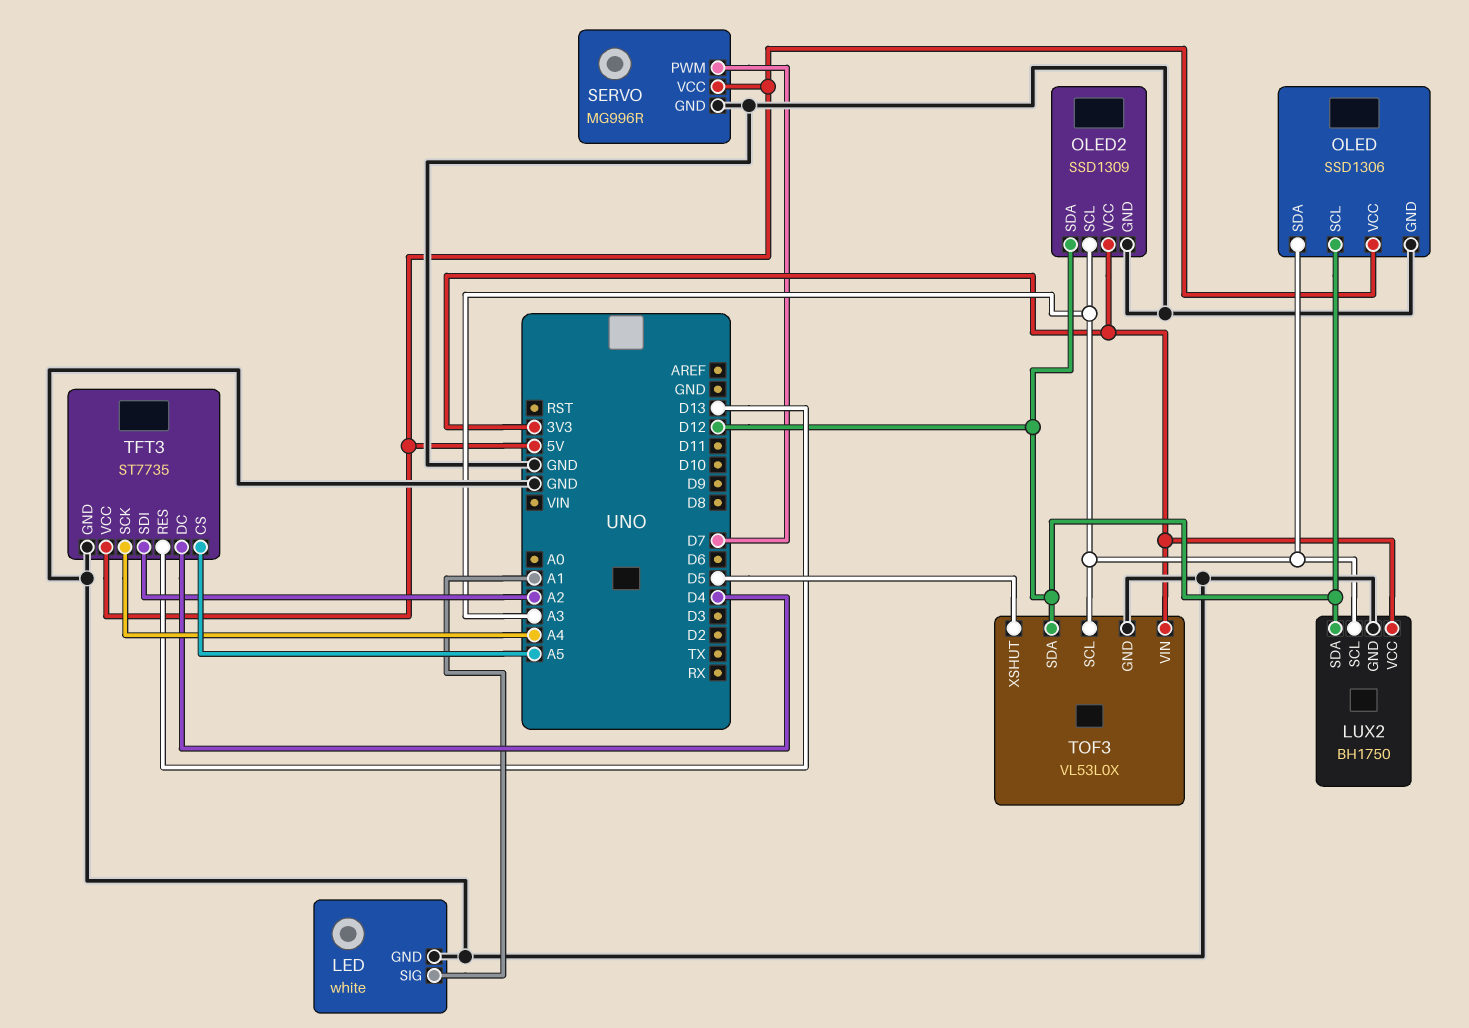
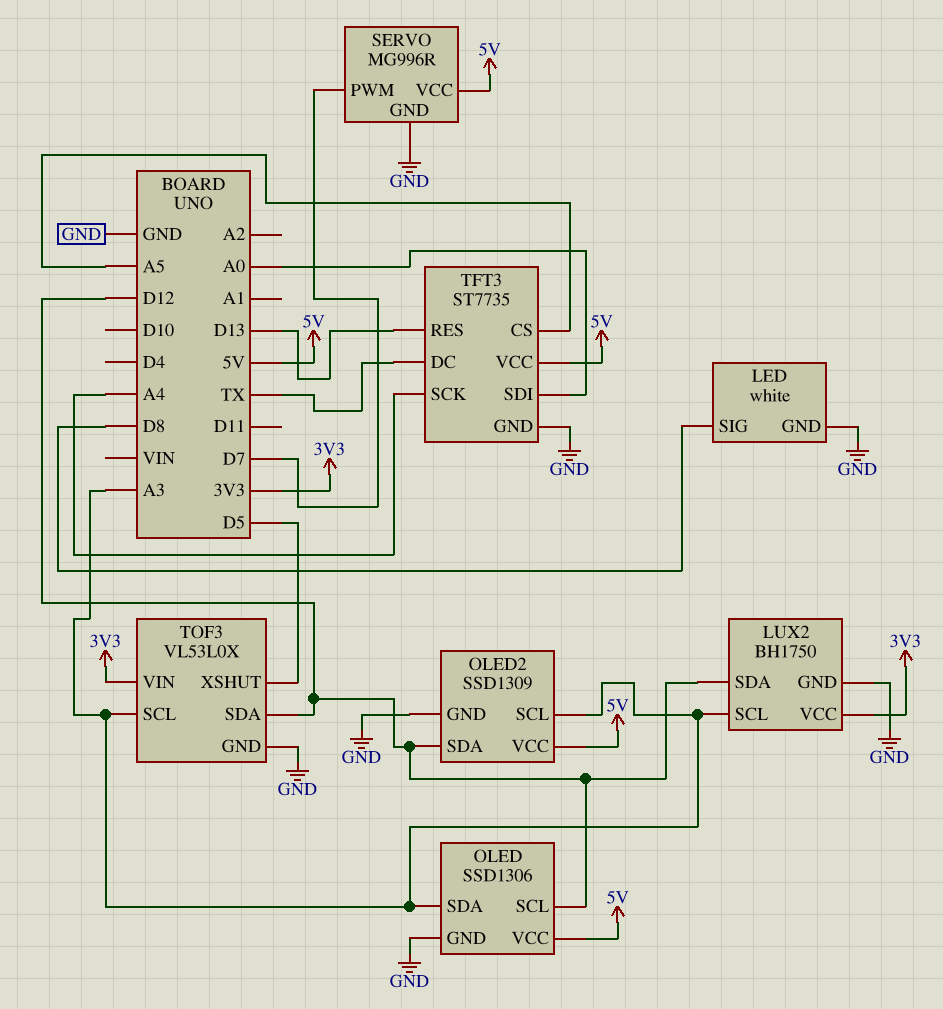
LED pin SIG: A1 -> D8
OLED2 pin VCC: 3V3 -> 5V
TFT3 pin DC: D4 -> TX
TFT3 pin SDI: A2 -> A0

